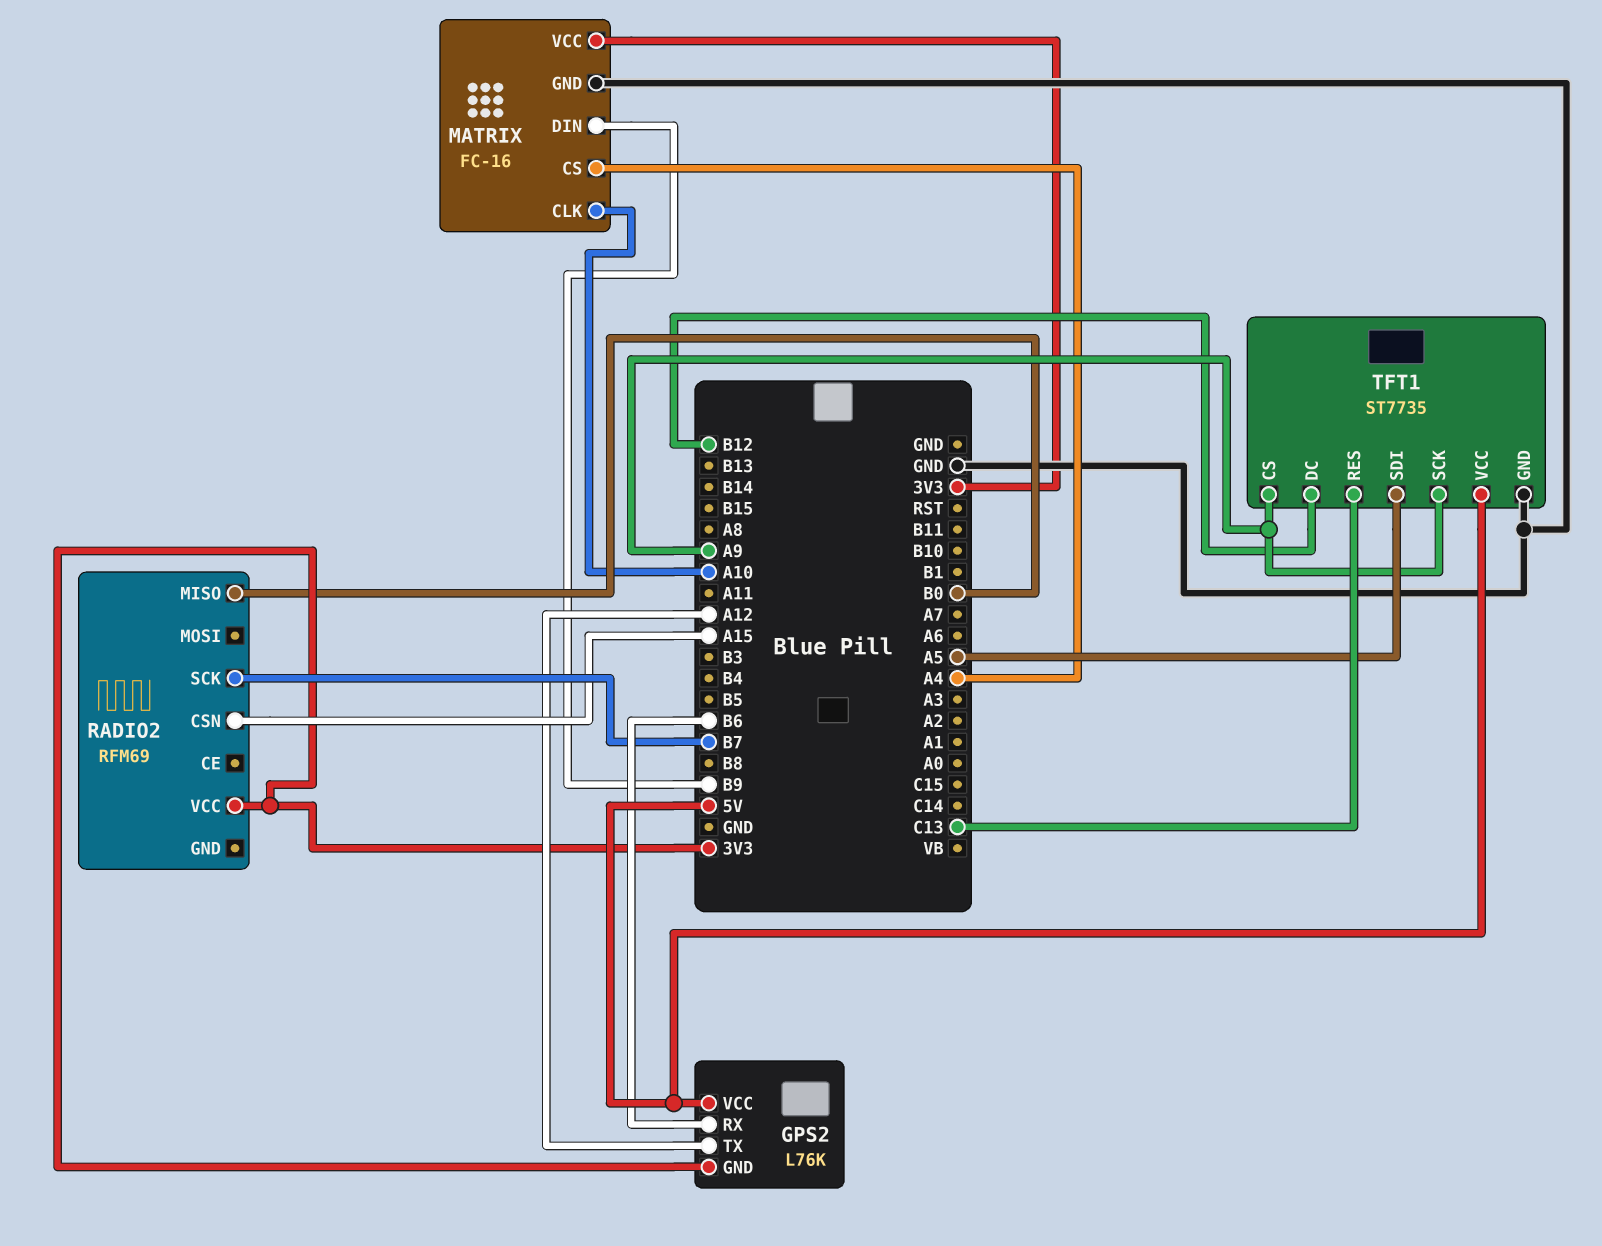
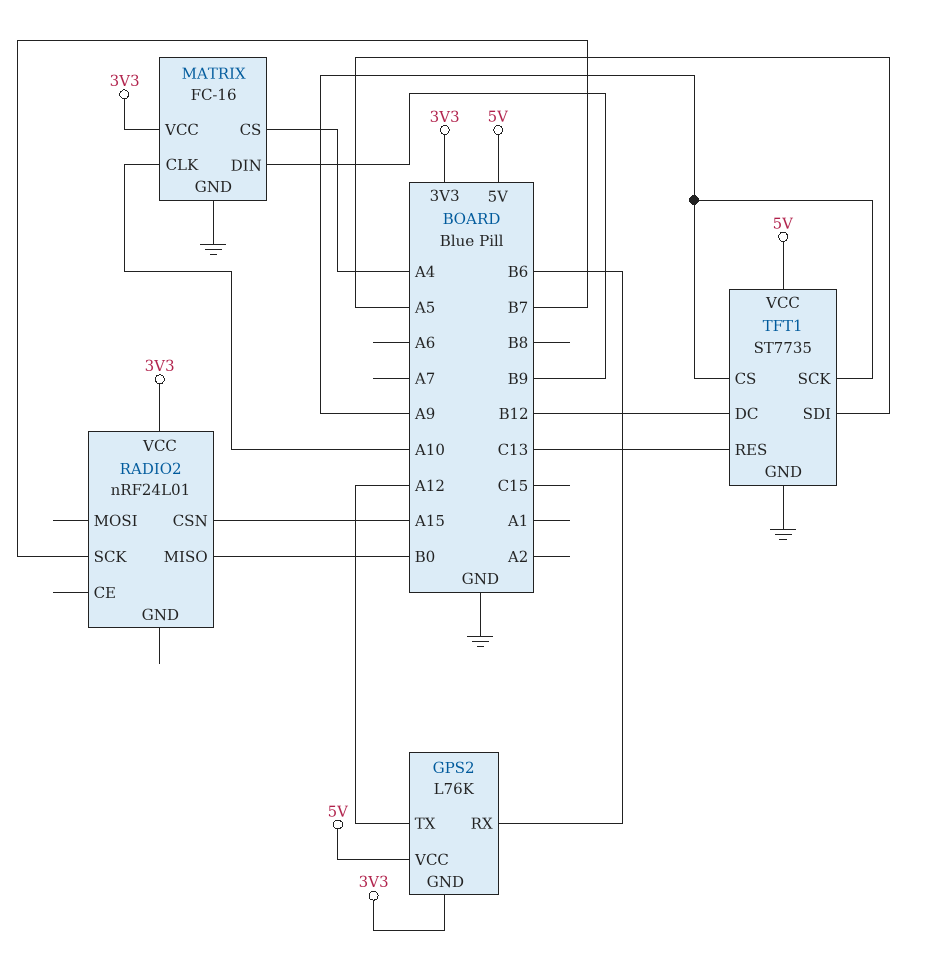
RADIO2: RFM69 -> nRF24L01

